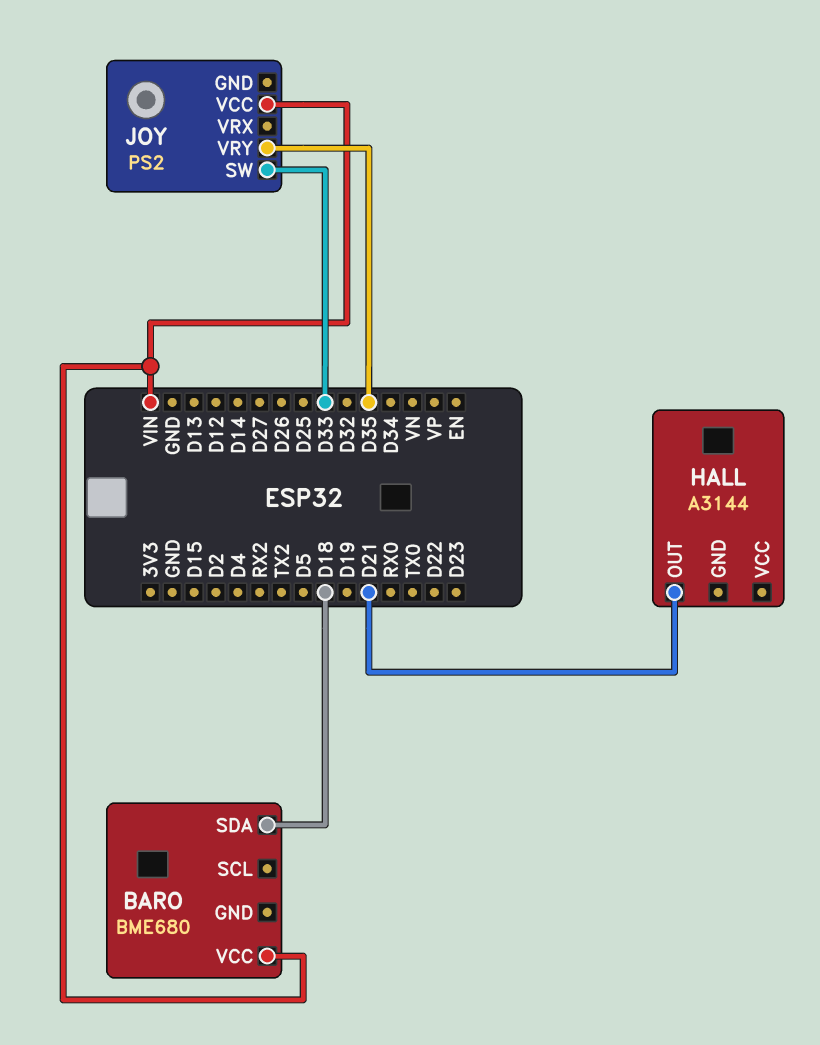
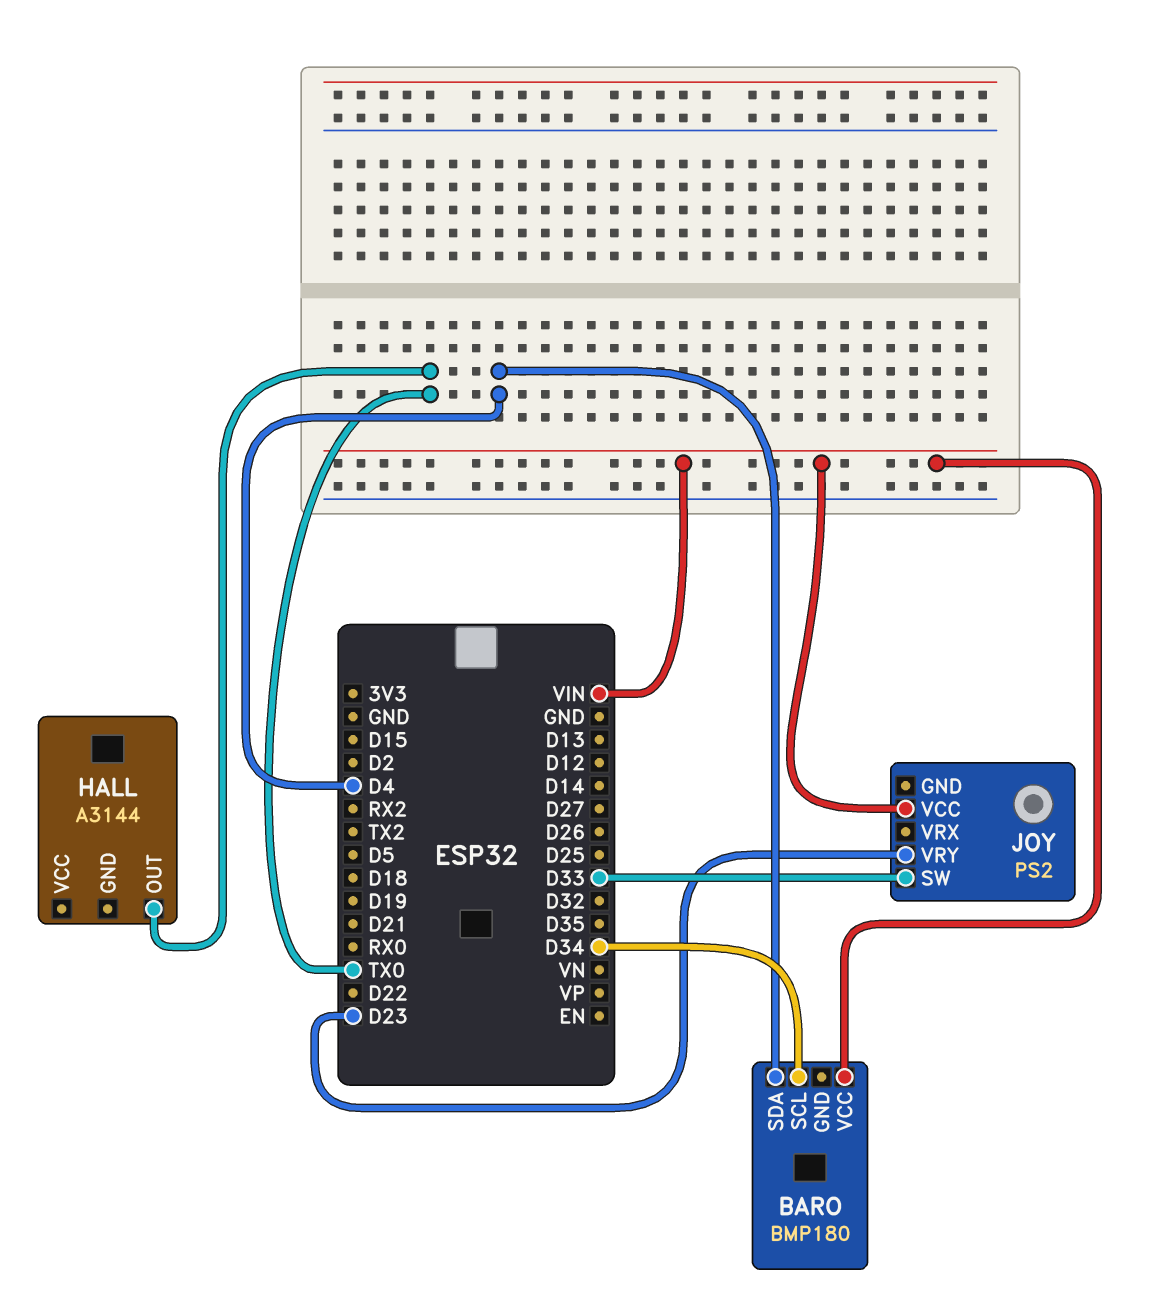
BARO: BME680 -> BMP180
BARO pin SCL: none -> D34
BARO pin SDA: D18 -> D4
HALL pin OUT: D21 -> TX0
JOY pin VRY: D35 -> D23

